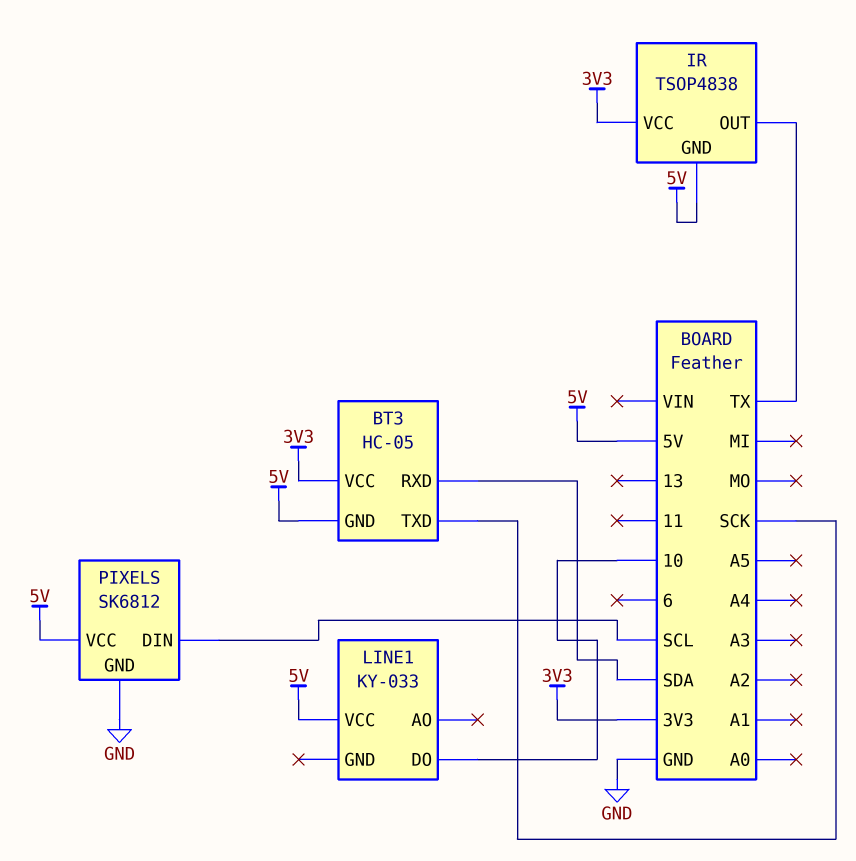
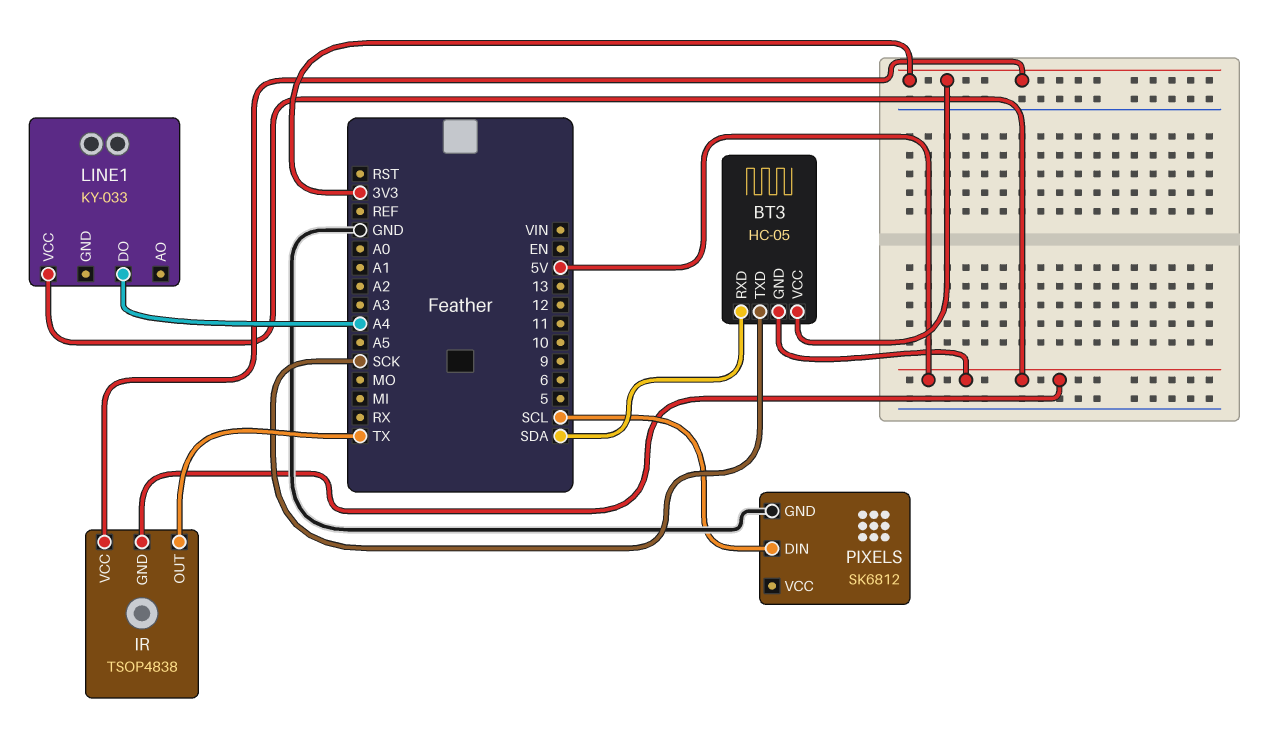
LINE1 pin DO: 10 -> A4
PIXELS pin VCC: 5V -> none

